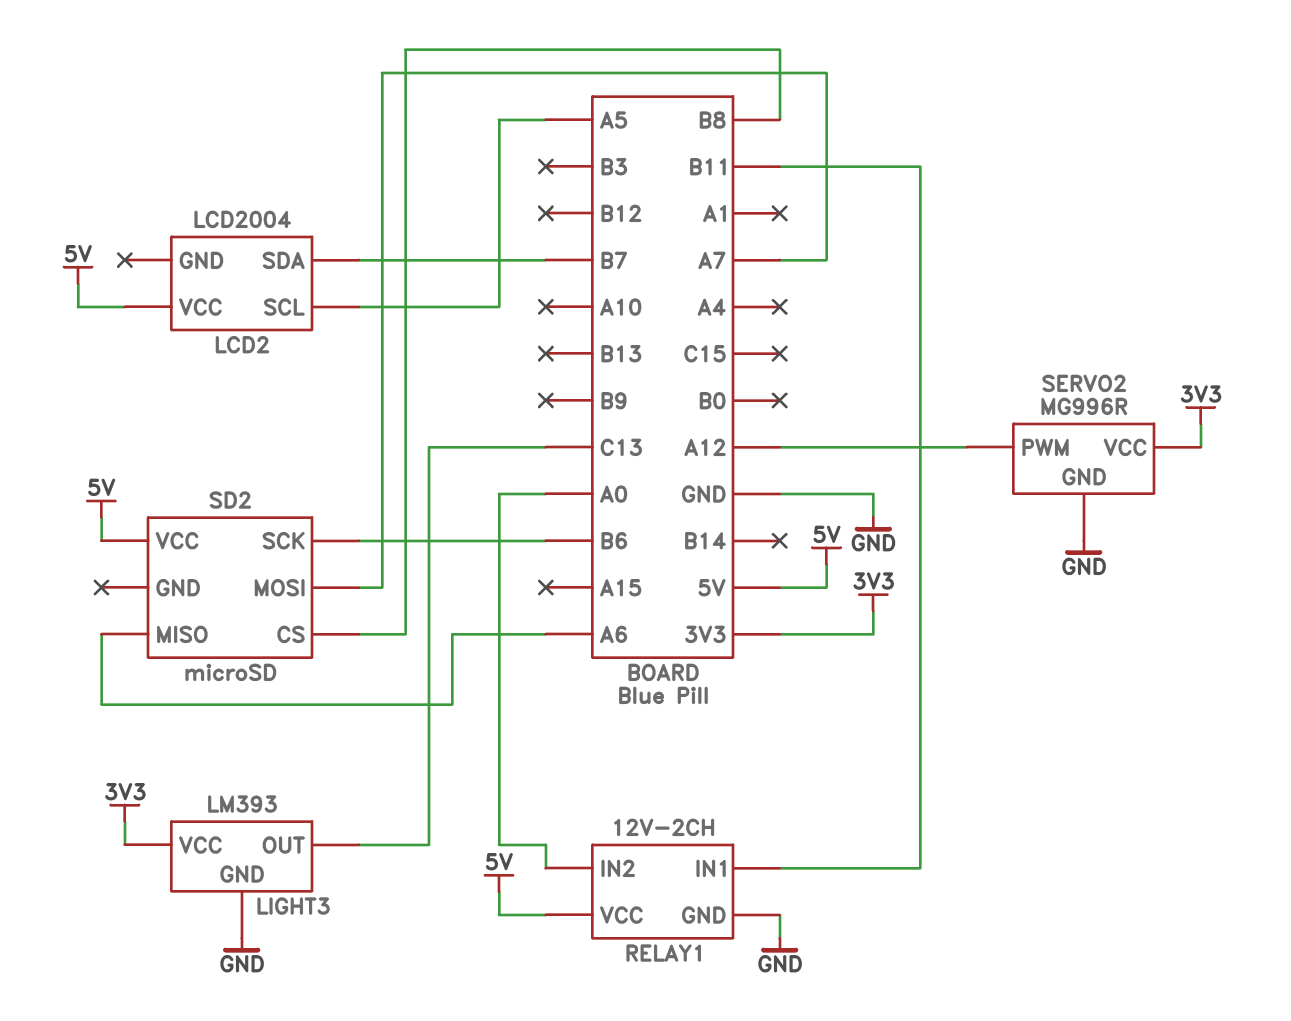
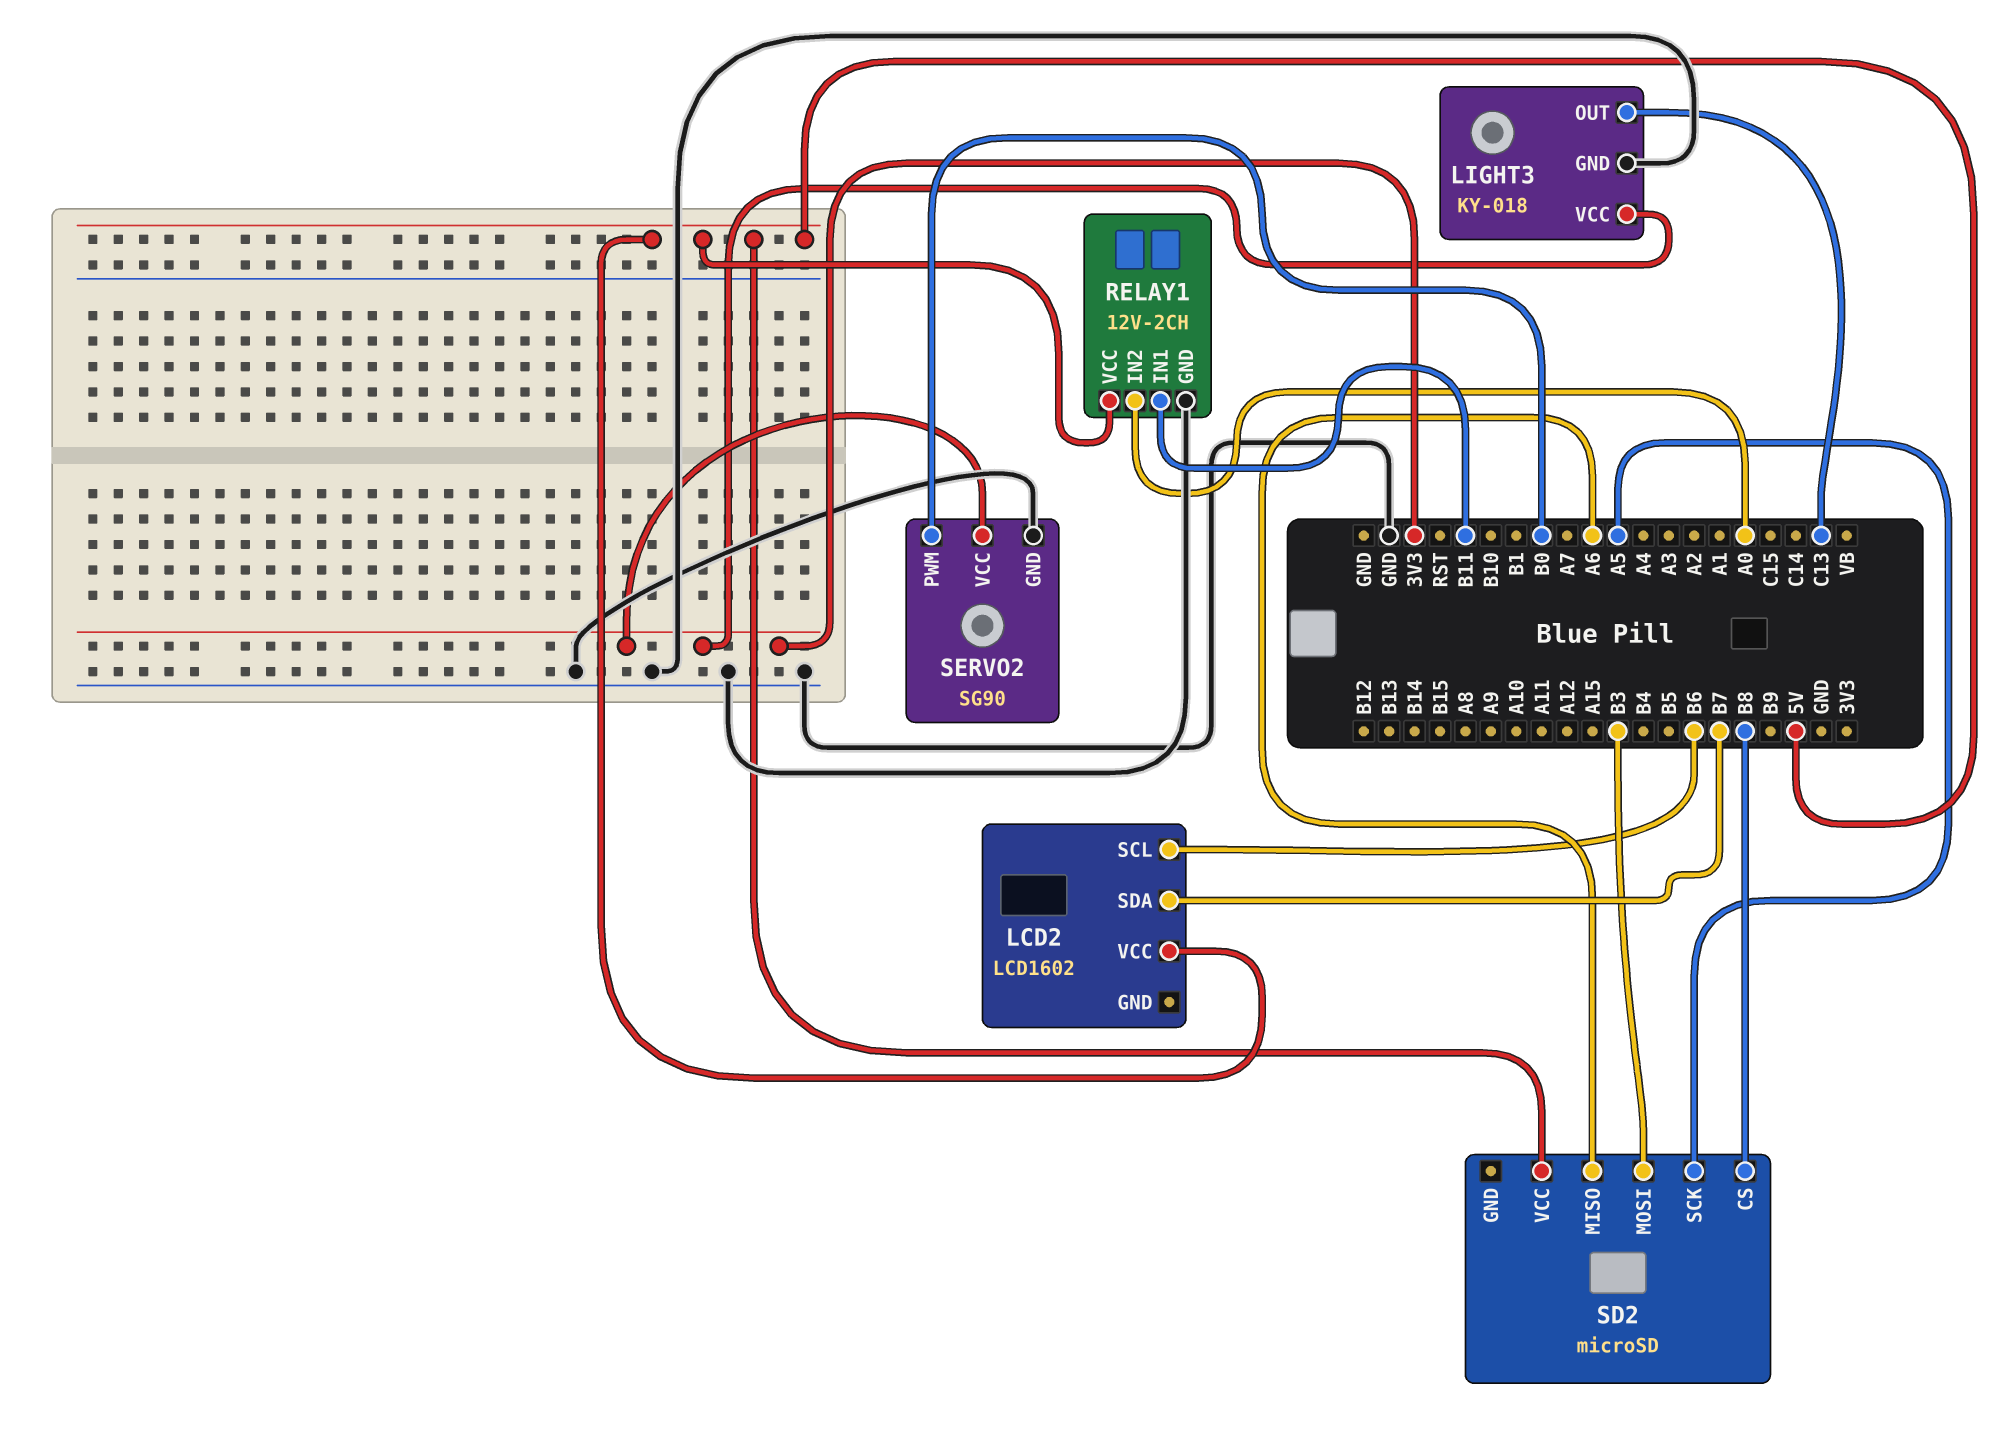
LCD2: LCD2004 -> LCD1602
LCD2 pin SCL: A5 -> B6
LIGHT3: LM393 -> KY-018
SD2 pin MOSI: A7 -> B3
SD2 pin SCK: B6 -> A5
SERVO2: MG996R -> SG90
SERVO2 pin PWM: A12 -> B0

